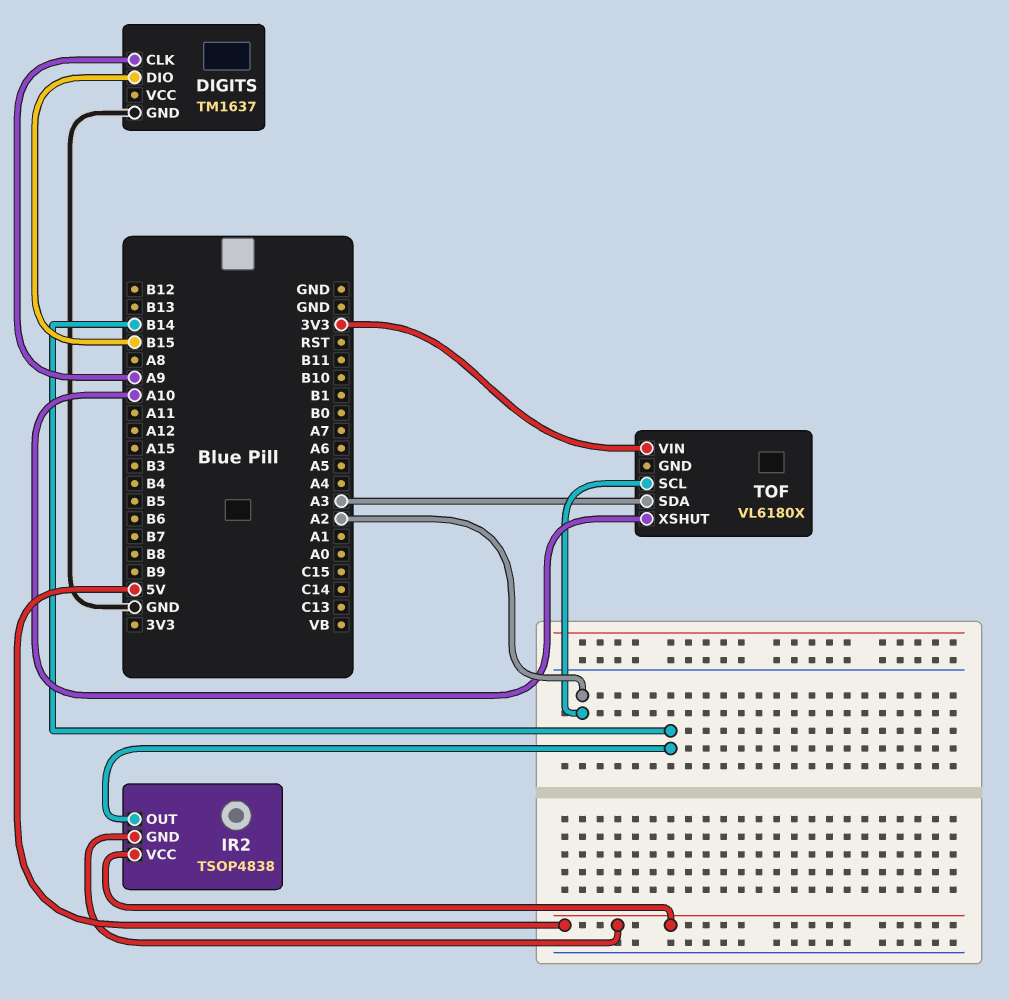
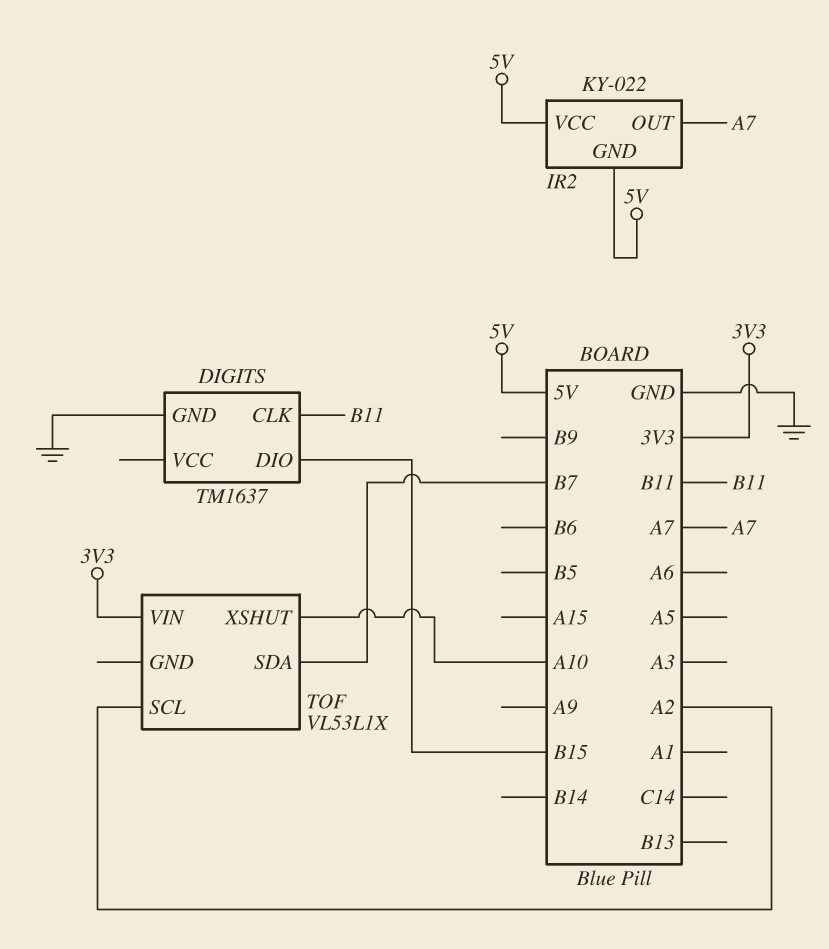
DIGITS pin CLK: A9 -> B11
IR2: TSOP4838 -> KY-022
IR2 pin OUT: B14 -> A7
TOF: VL6180X -> VL53L1X
TOF pin SDA: A3 -> B7

